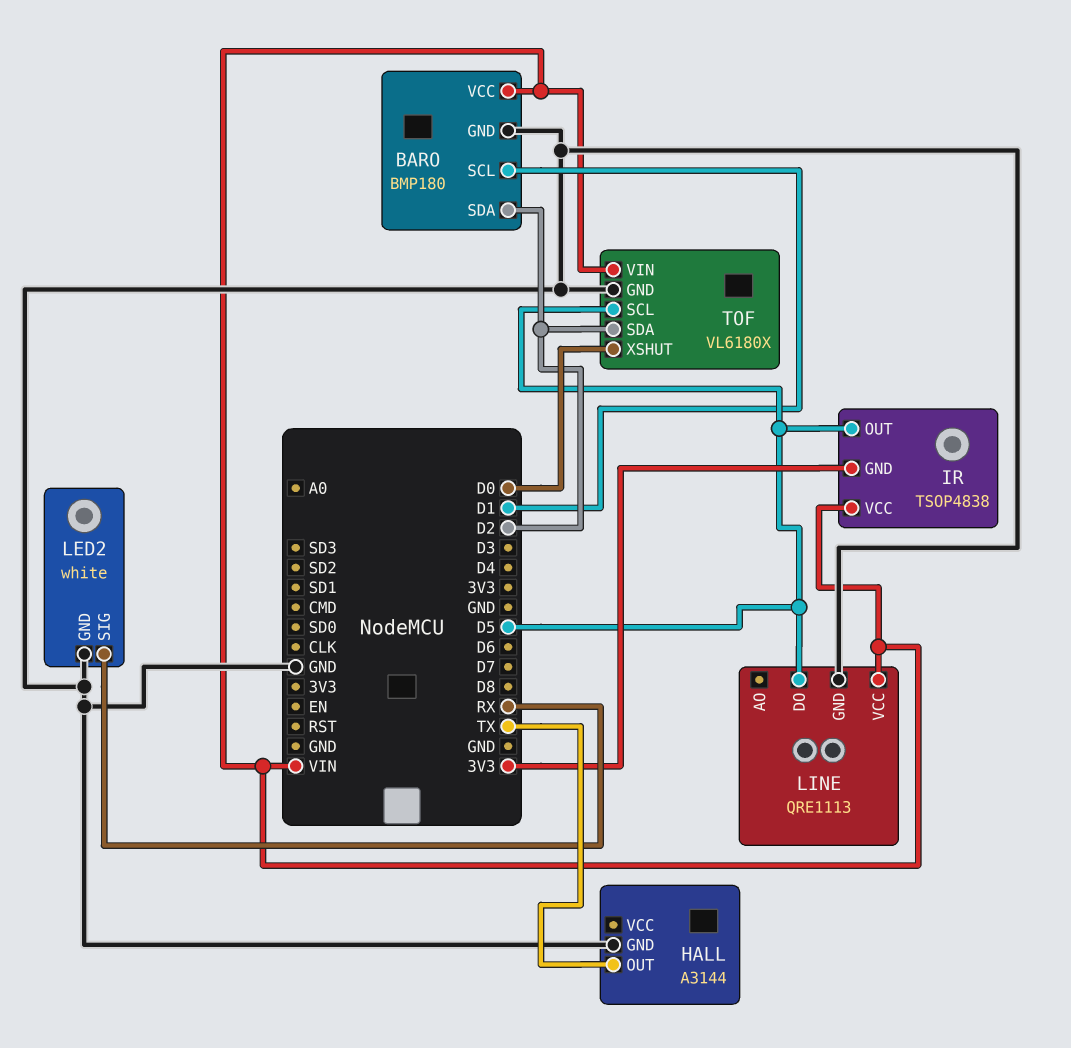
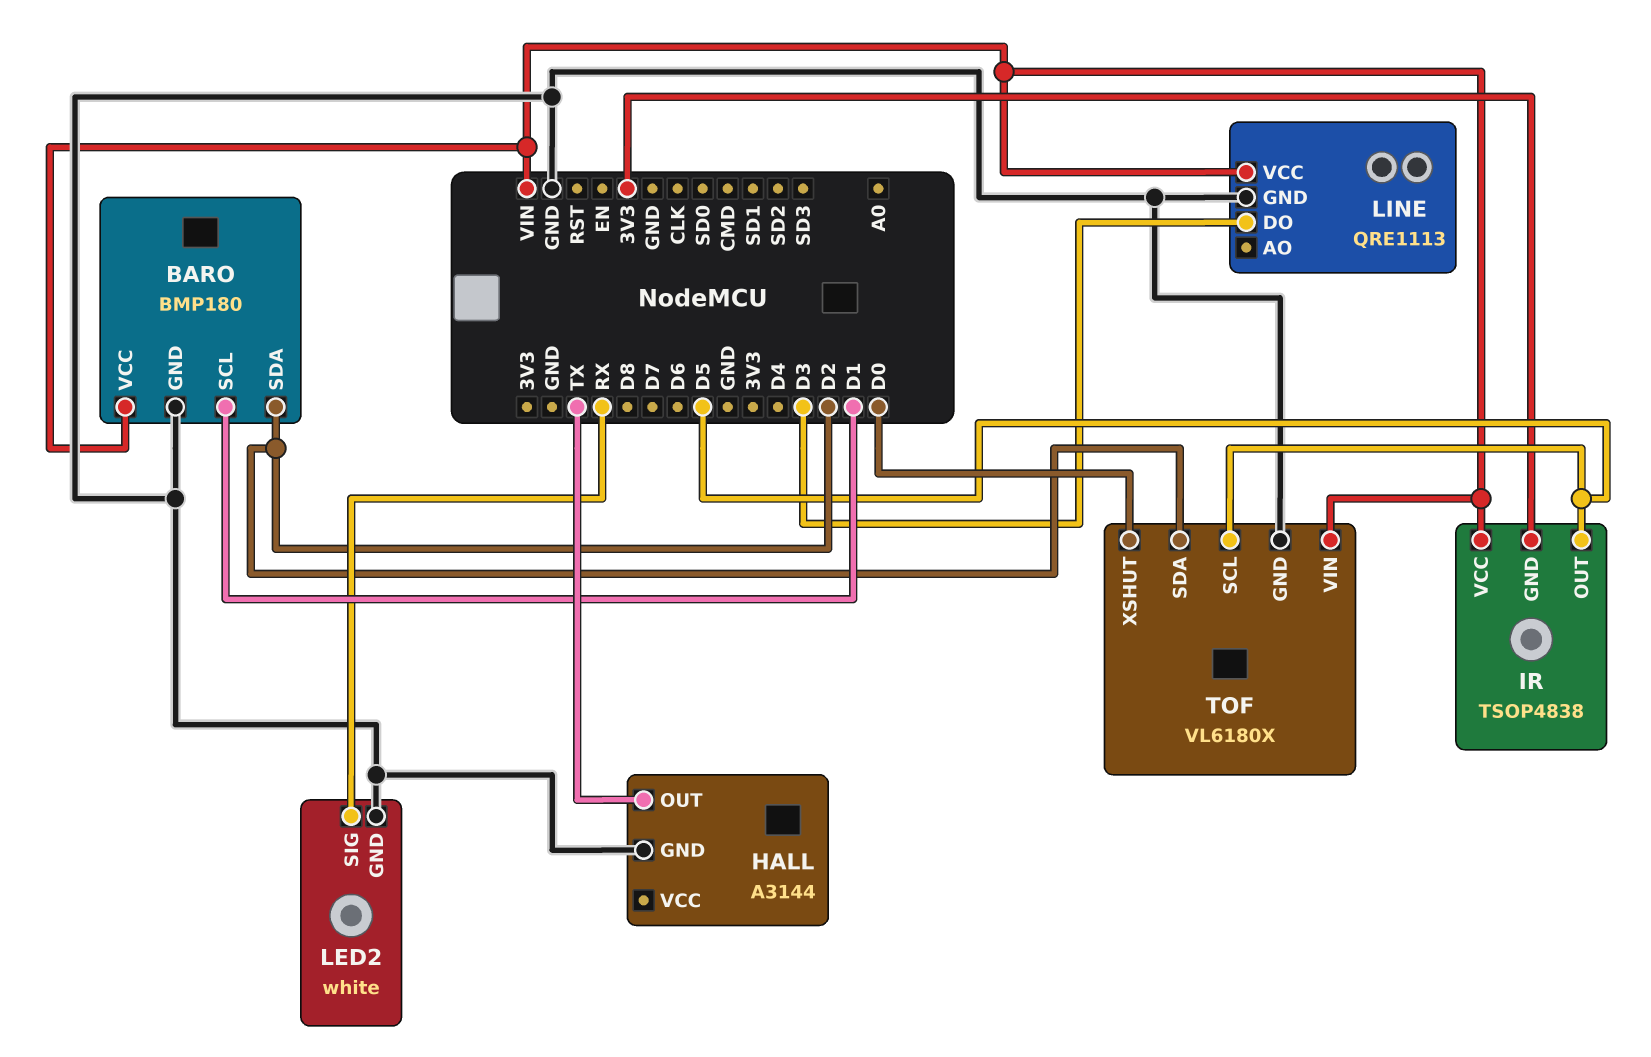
LINE pin DO: D5 -> D3

